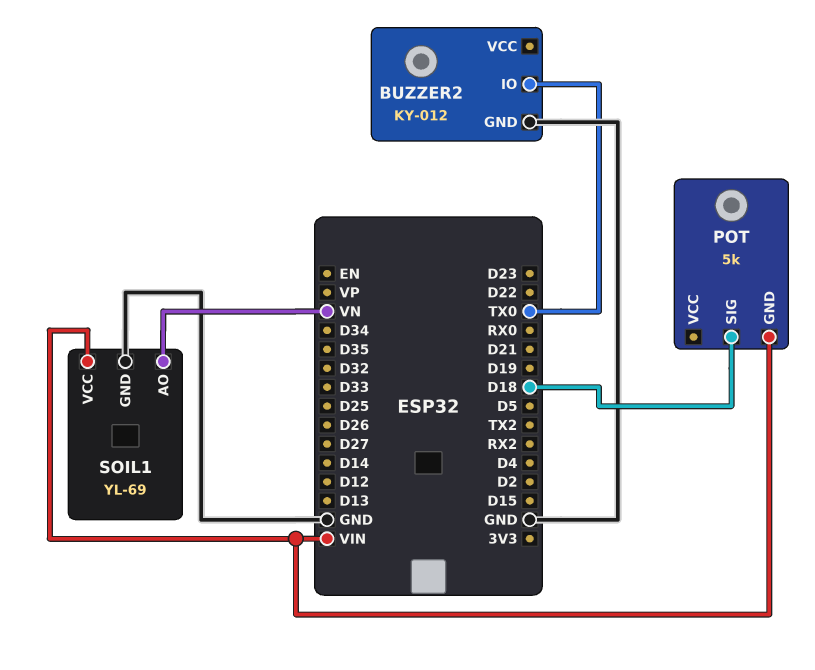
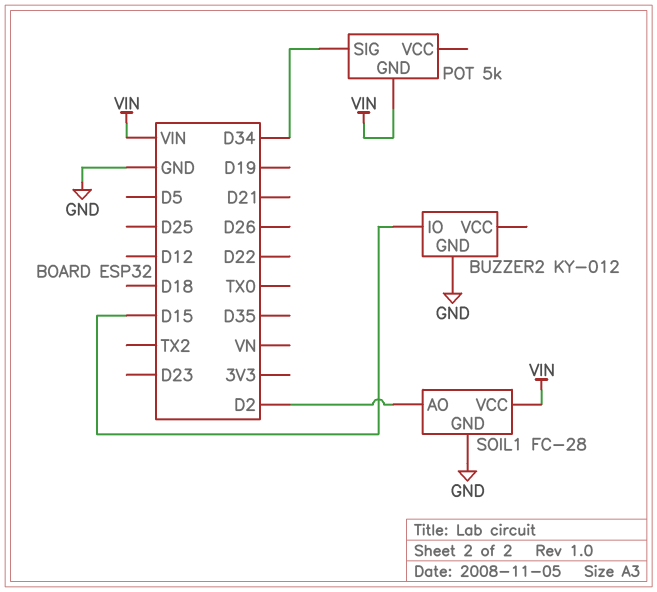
BUZZER2 pin IO: TX0 -> D15
POT pin SIG: D18 -> D34
SOIL1: YL-69 -> FC-28
SOIL1 pin AO: VN -> D2

